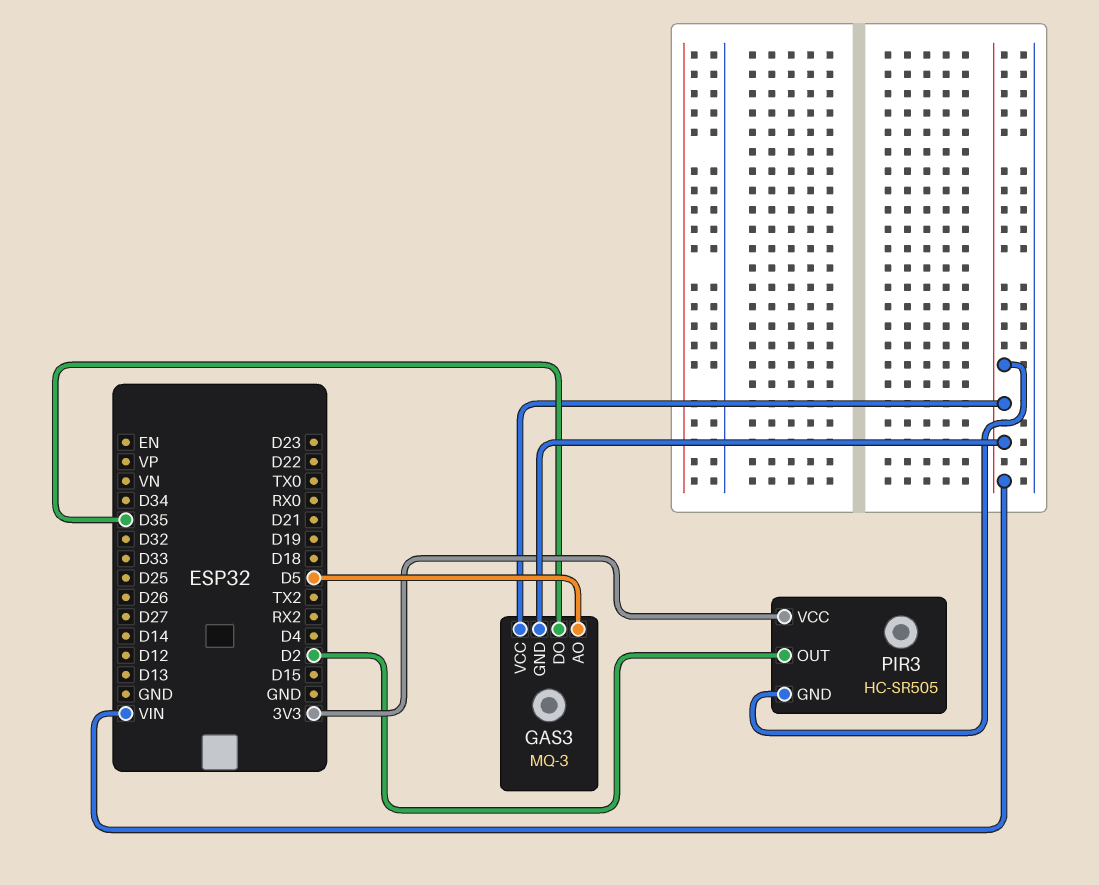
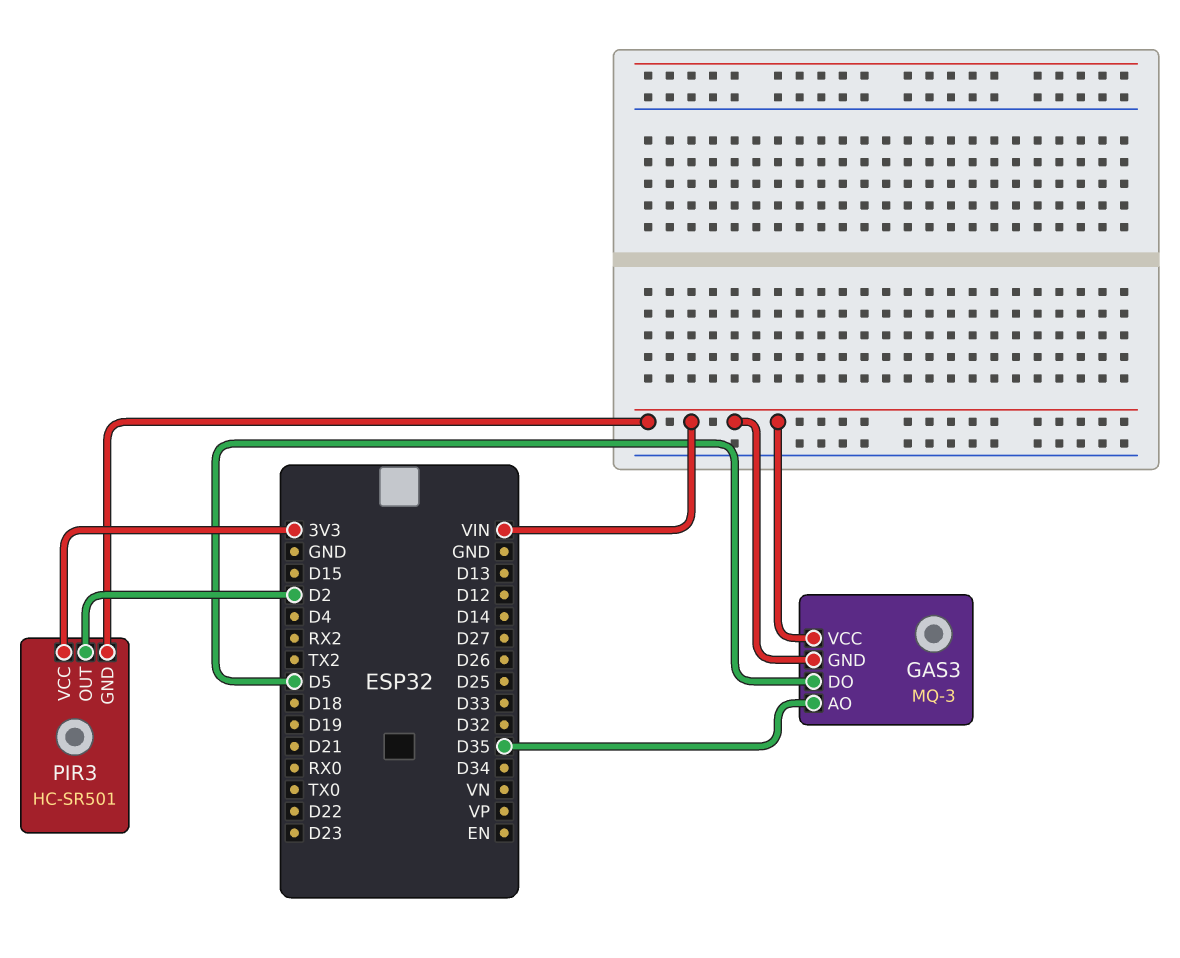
GAS3 pin AO: D5 -> D35
GAS3 pin DO: D35 -> D5
PIR3: HC-SR505 -> HC-SR501

